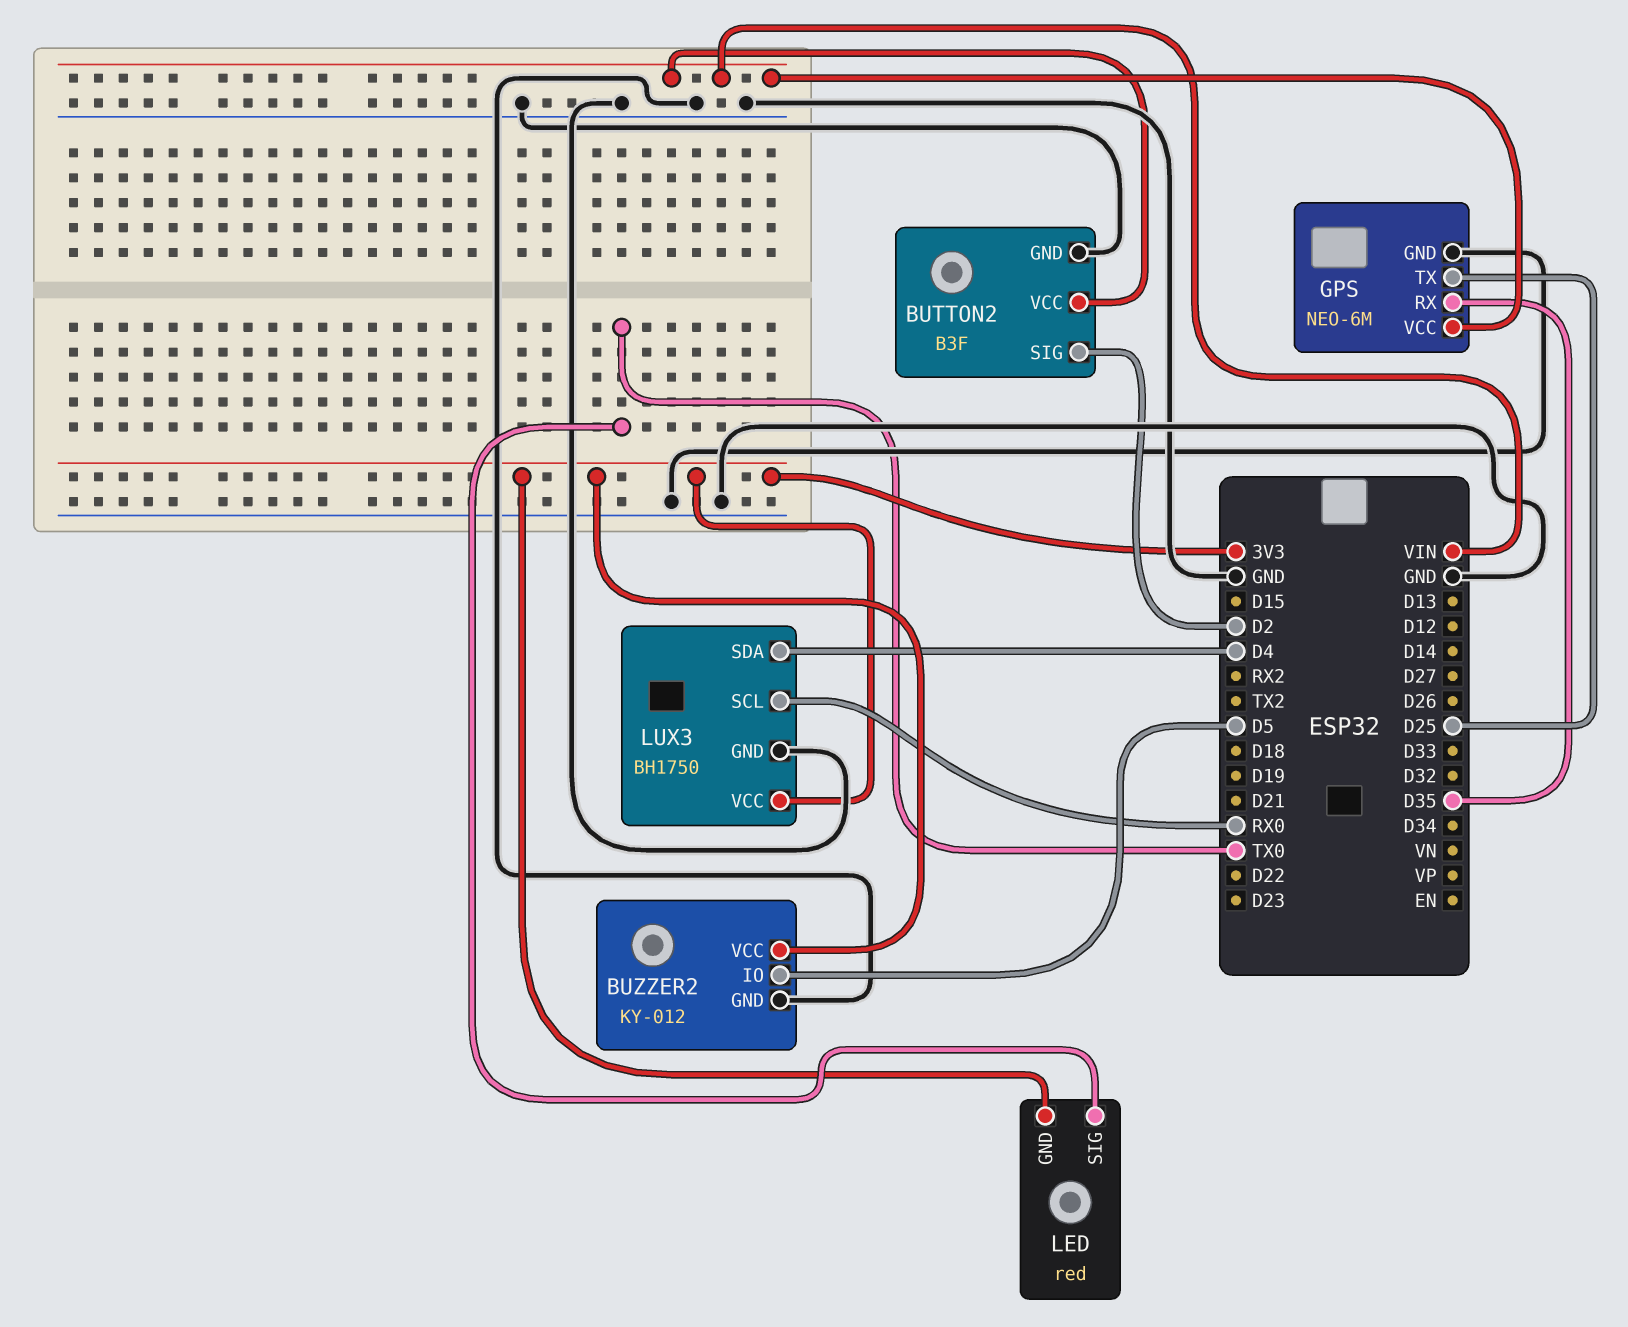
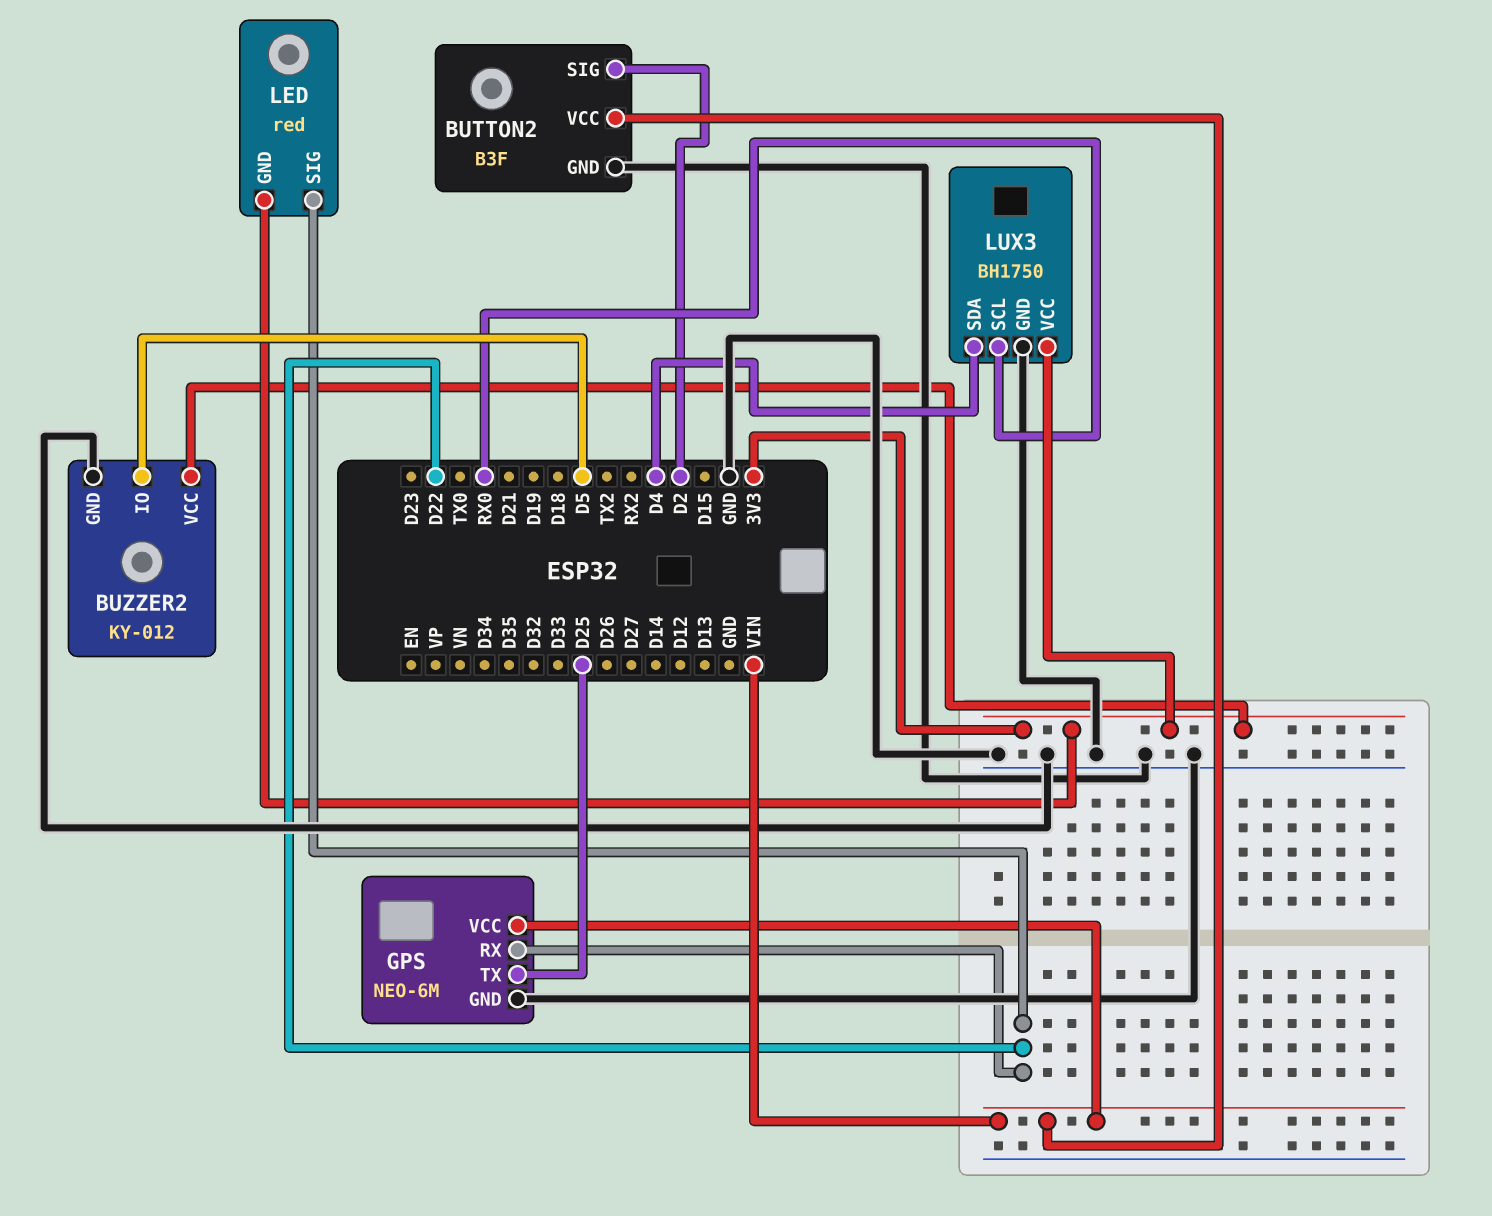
GPS pin RX: D35 -> D22
LED pin SIG: TX0 -> D22

